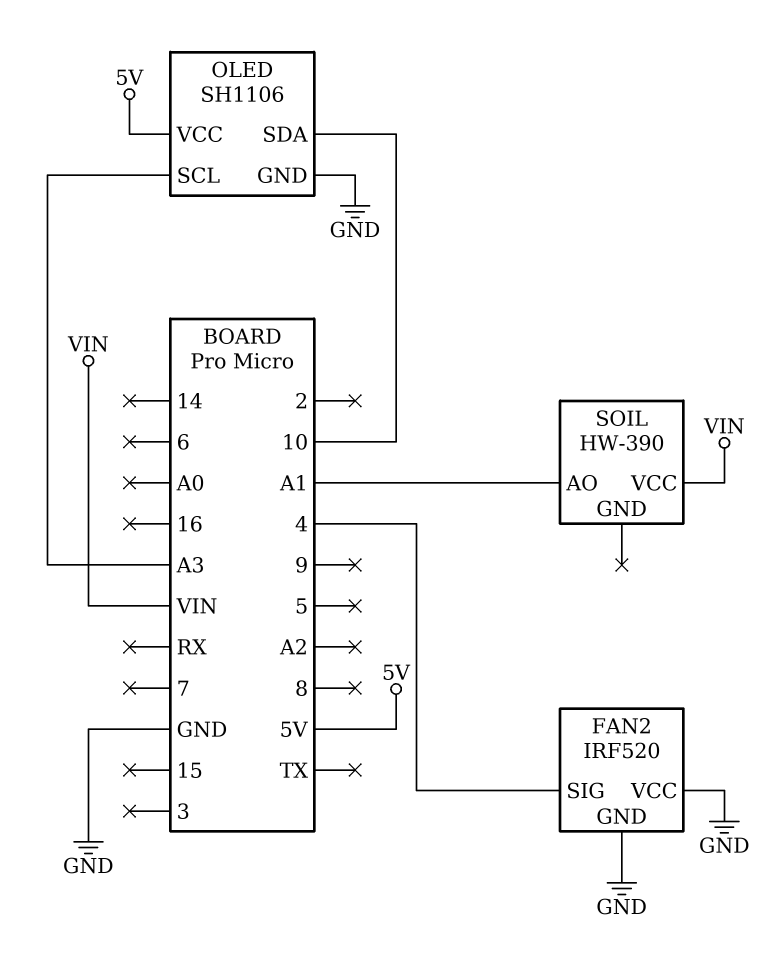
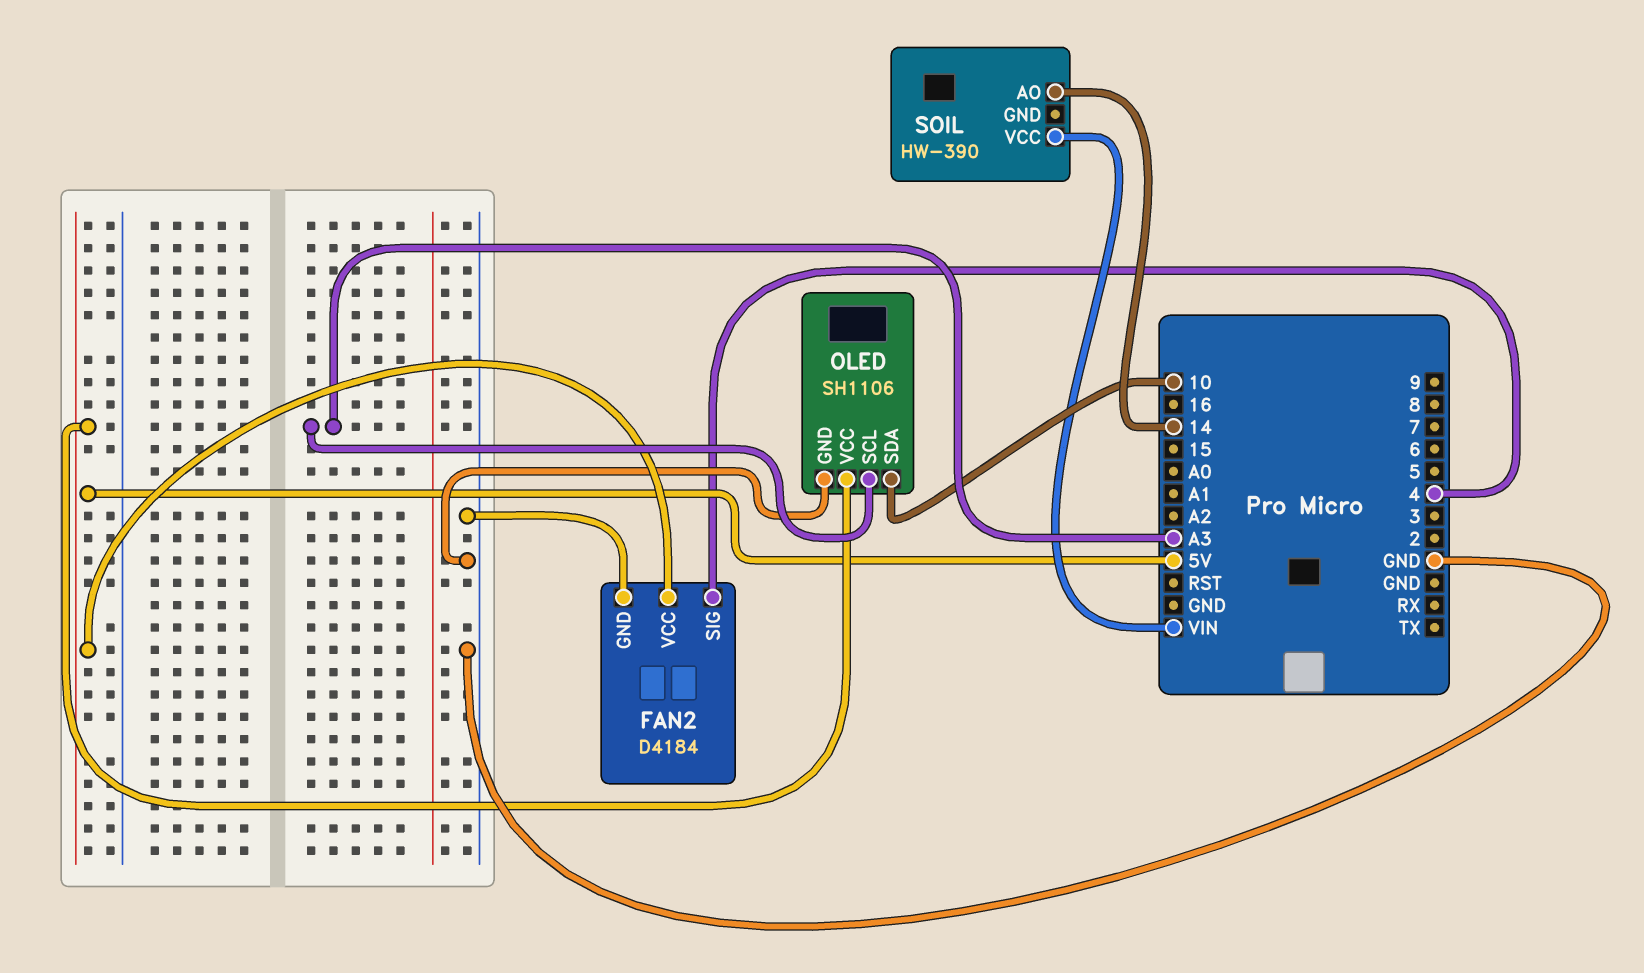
FAN2: IRF520 -> D4184
FAN2 pin VCC: GND -> 5V
SOIL pin AO: A1 -> 14

